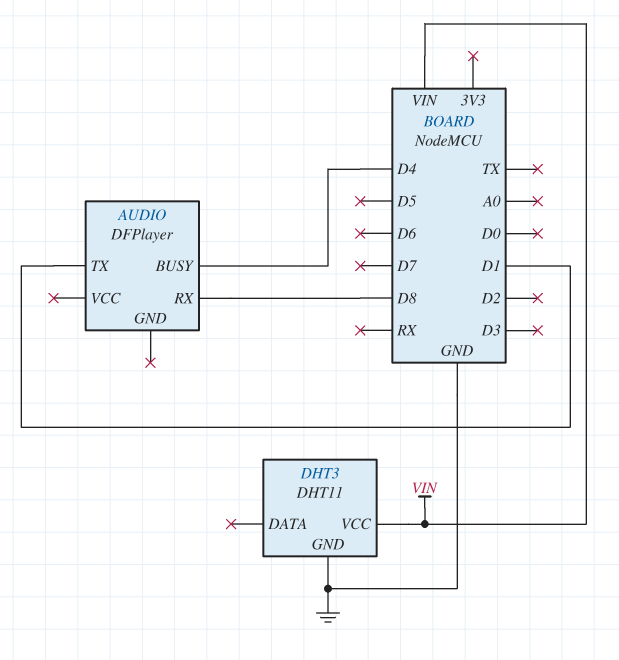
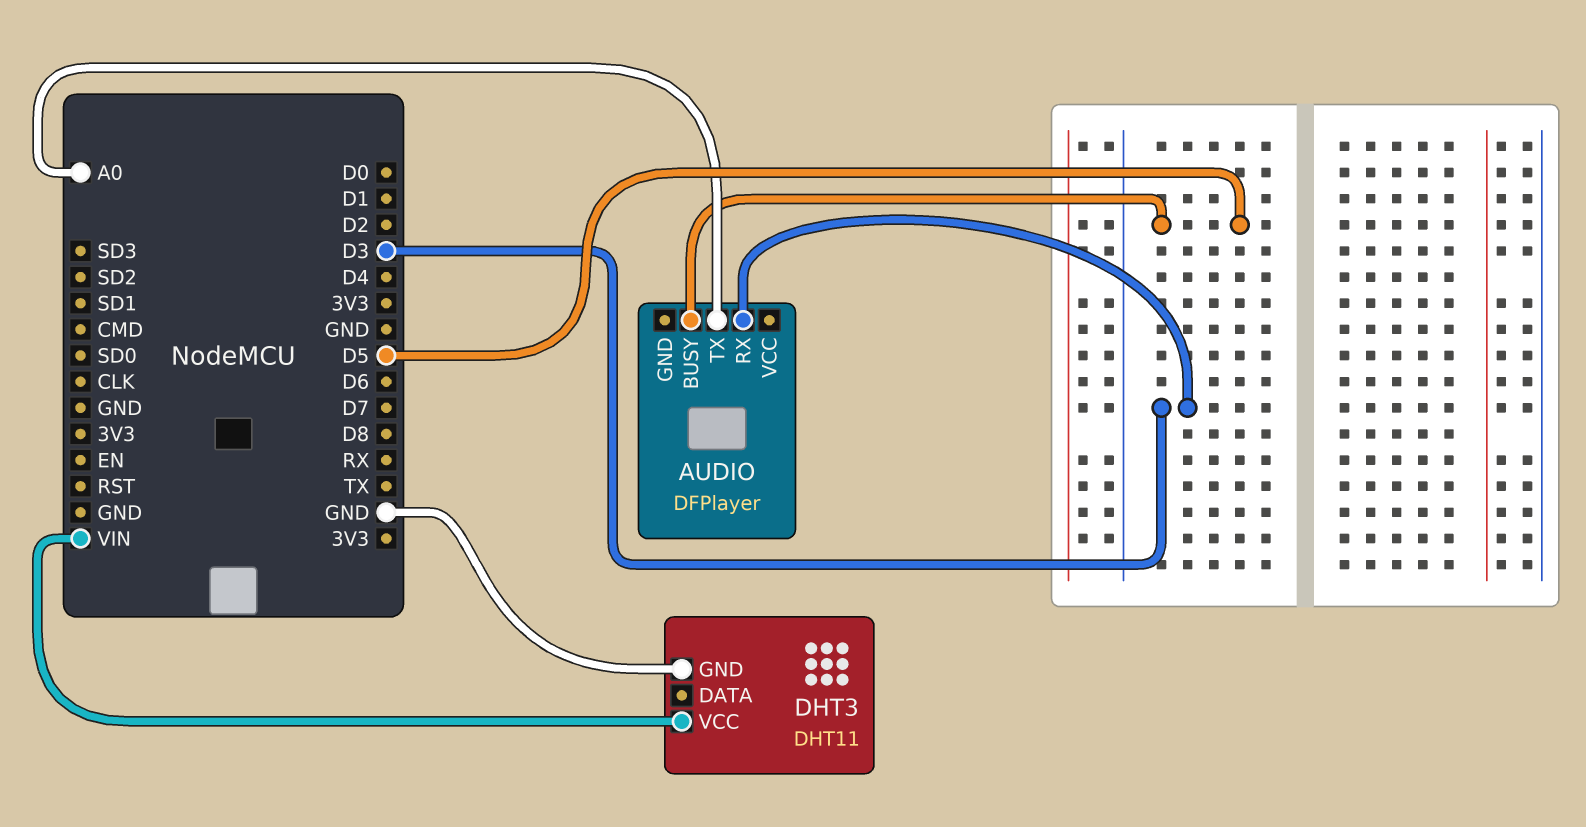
AUDIO pin BUSY: D4 -> D5
AUDIO pin RX: D8 -> D3
AUDIO pin TX: D1 -> A0

